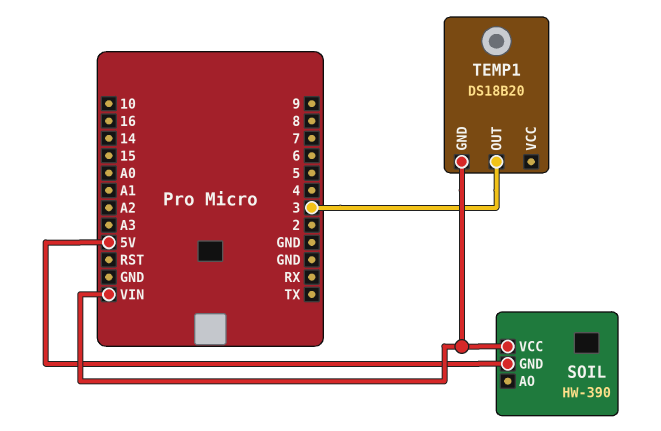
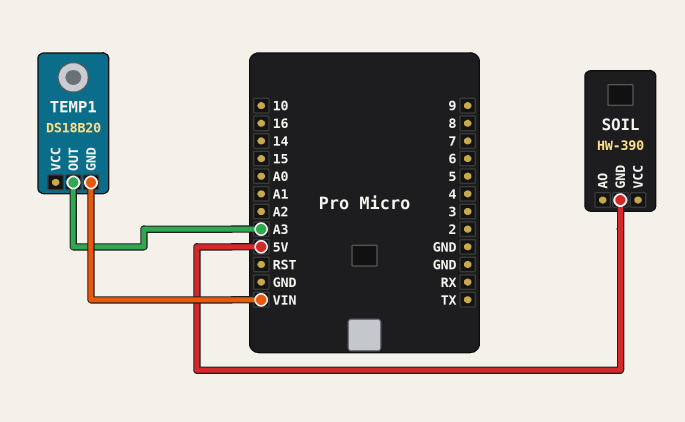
SOIL pin VCC: VIN -> none
TEMP1 pin OUT: 3 -> A3

